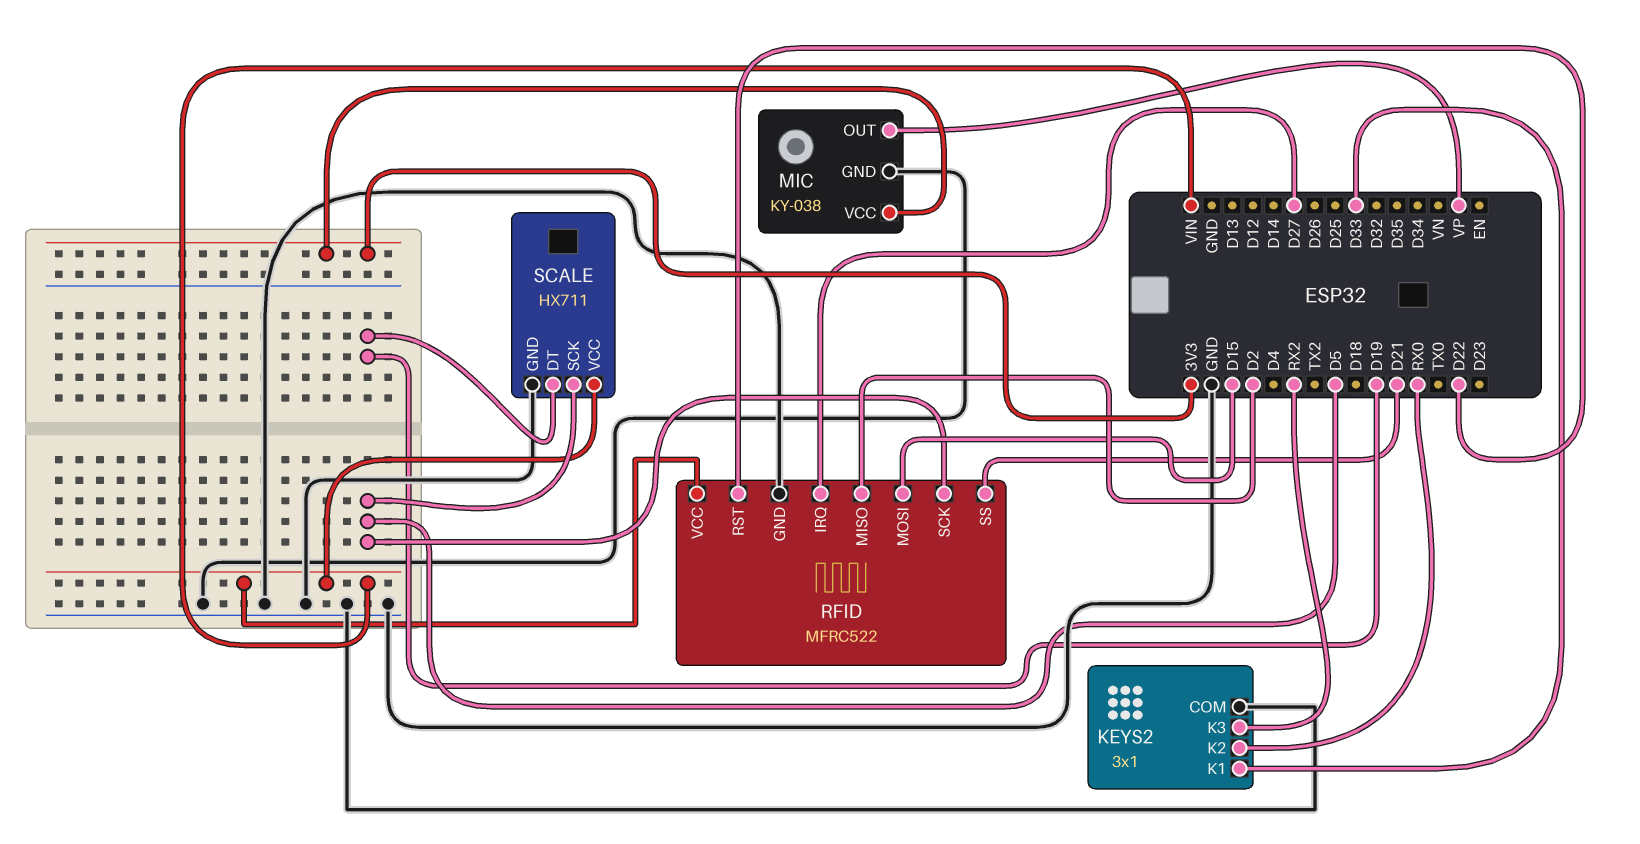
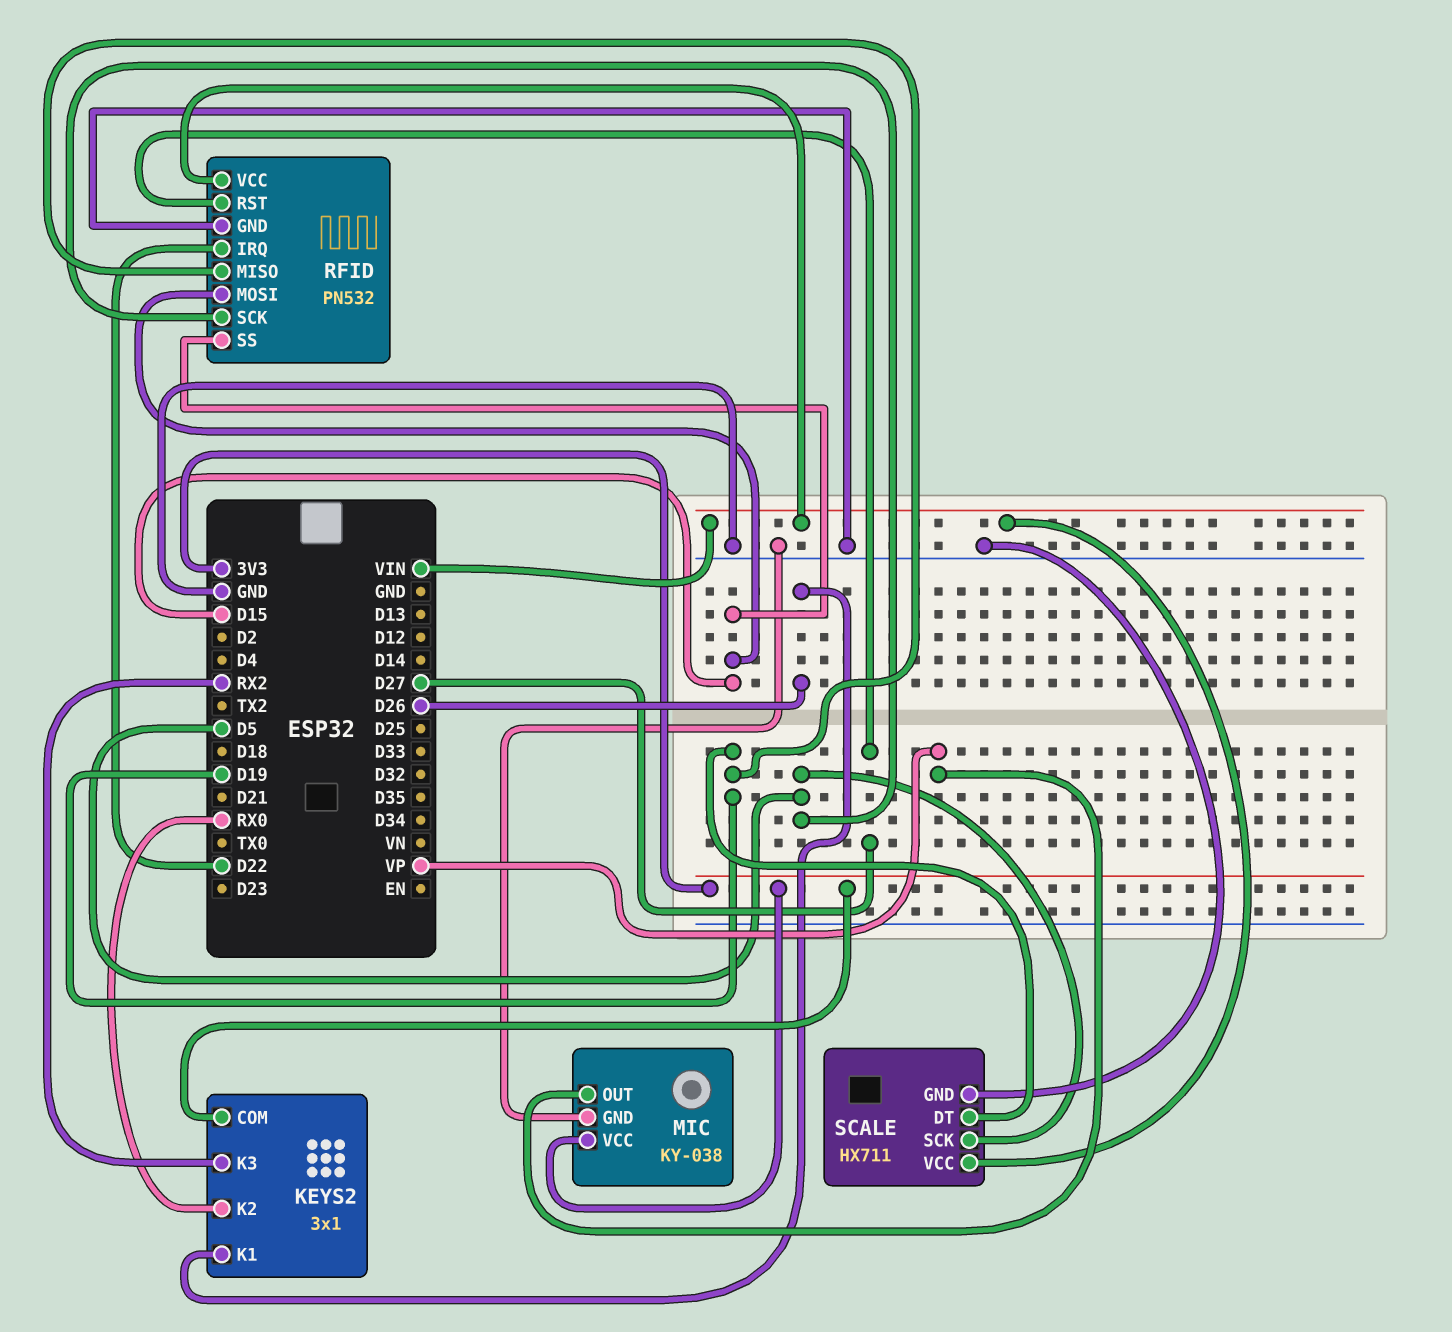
KEYS2 pin COM: GND -> 3V3
KEYS2 pin K1: D33 -> D26
RFID: MFRC522 -> PN532
RFID pin IRQ: D27 -> D22
RFID pin MISO: D2 -> D19
RFID pin RST: D22 -> D27
RFID pin SS: D21 -> D15

